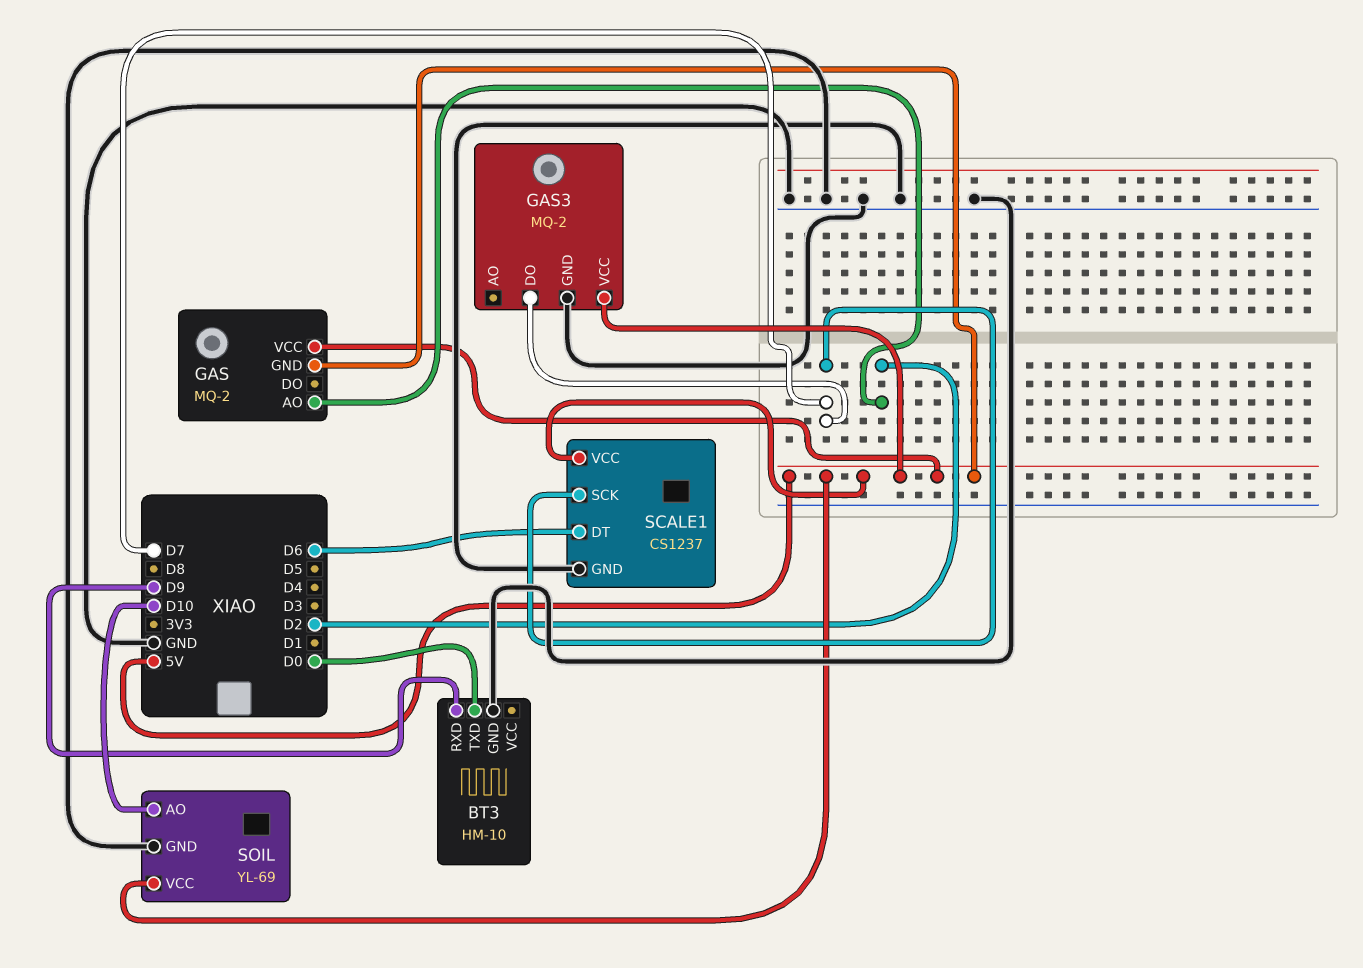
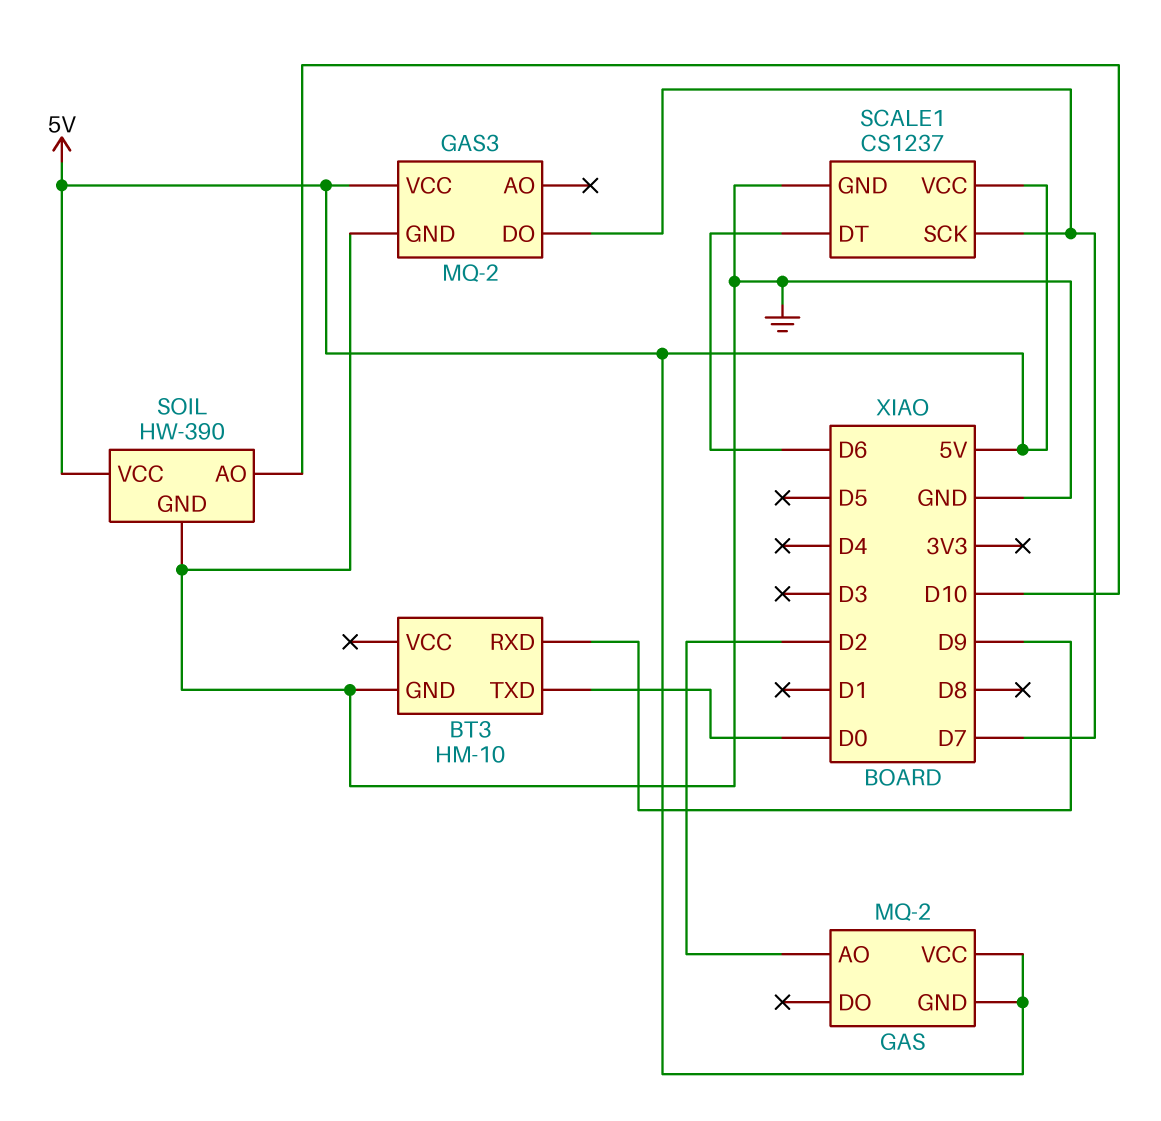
SOIL: YL-69 -> HW-390

